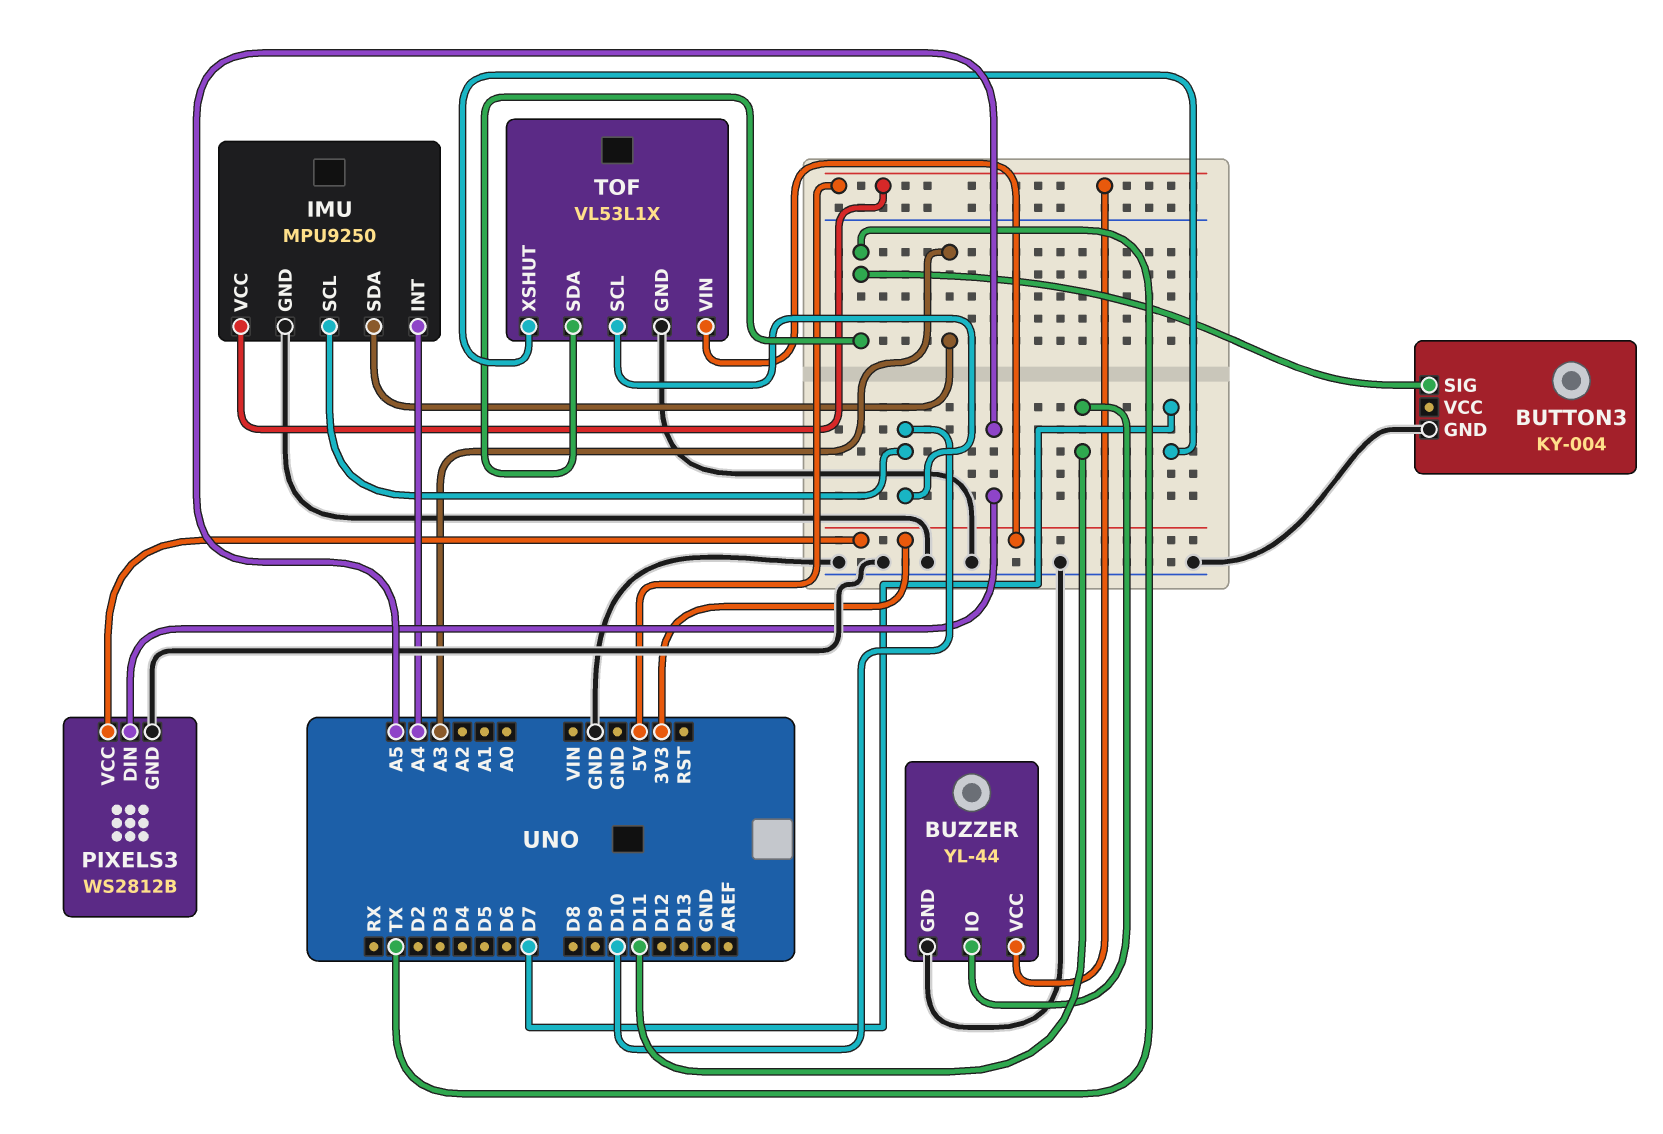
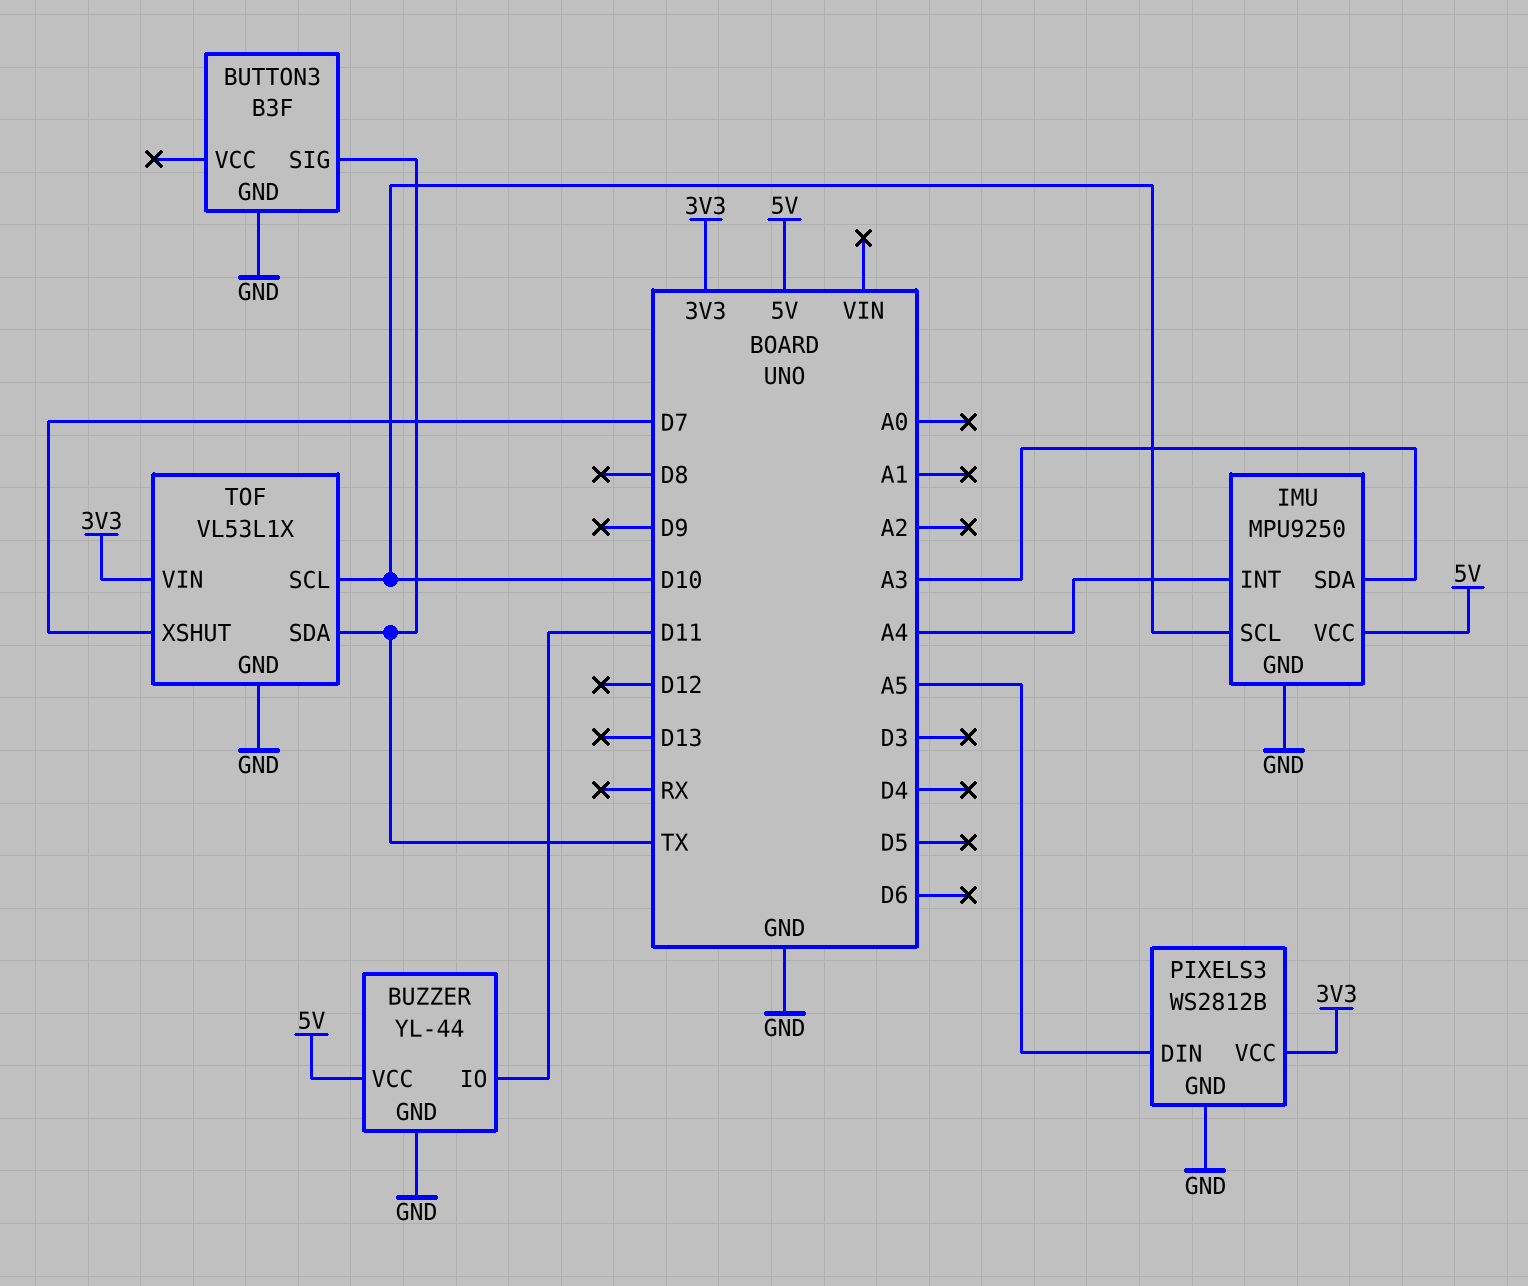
BUTTON3: KY-004 -> B3F

